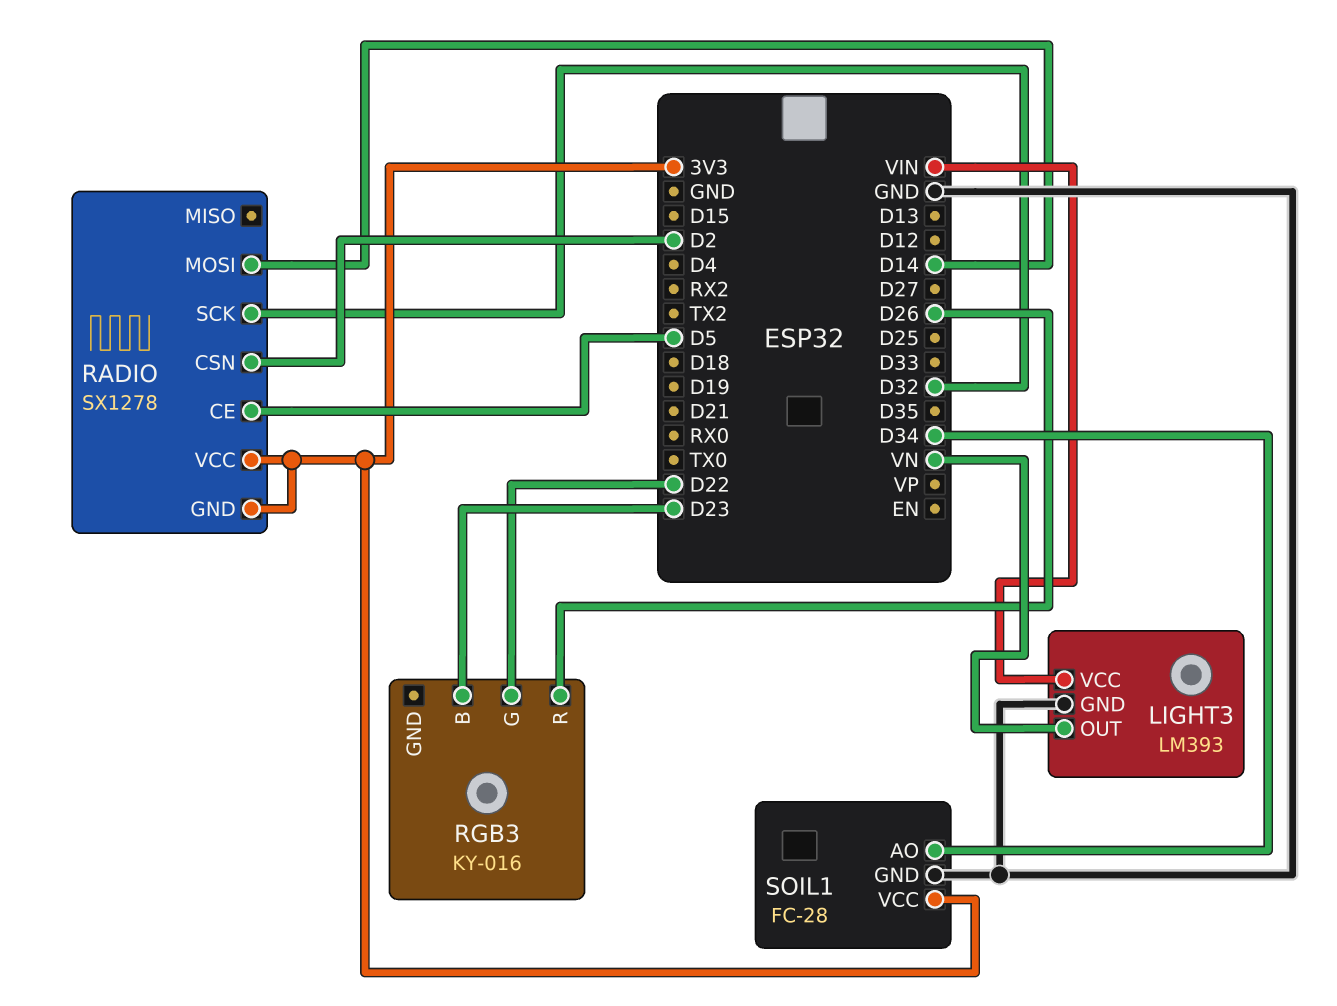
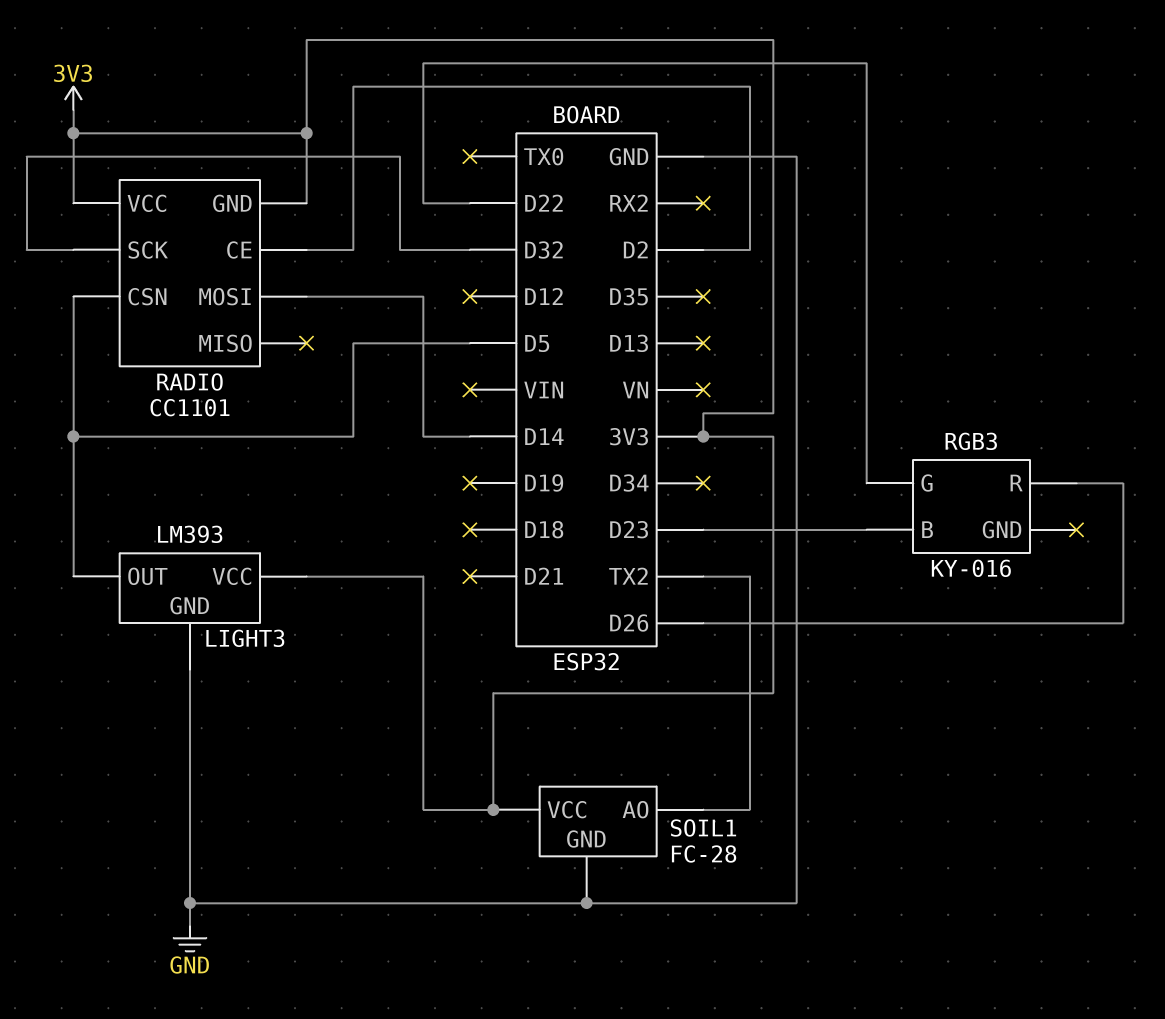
LIGHT3 pin OUT: VN -> D5
LIGHT3 pin VCC: VIN -> 3V3
RADIO: SX1278 -> CC1101
RADIO pin CE: D5 -> D2
RADIO pin CSN: D2 -> D5
SOIL1 pin AO: D34 -> TX2

